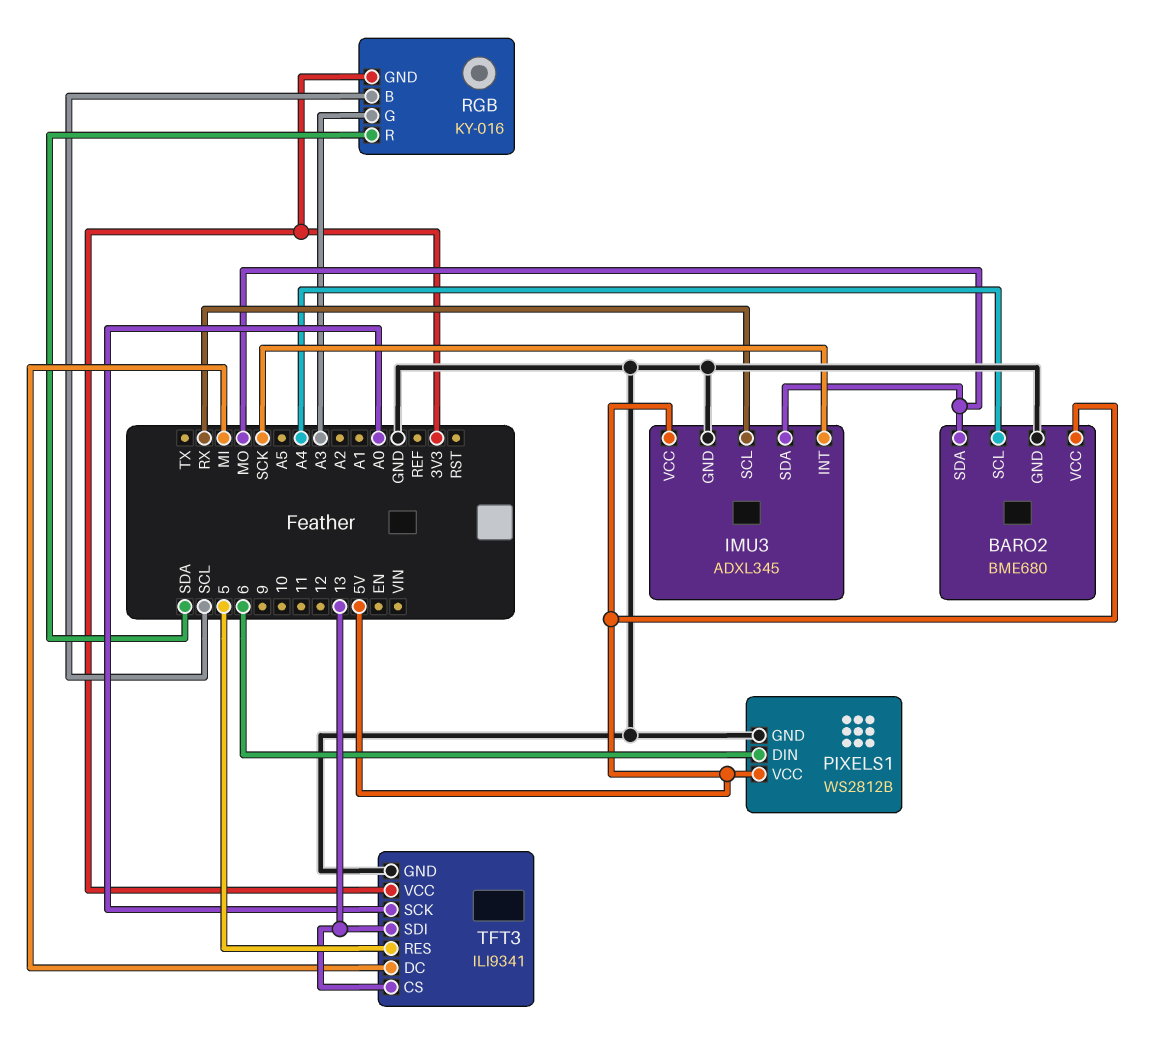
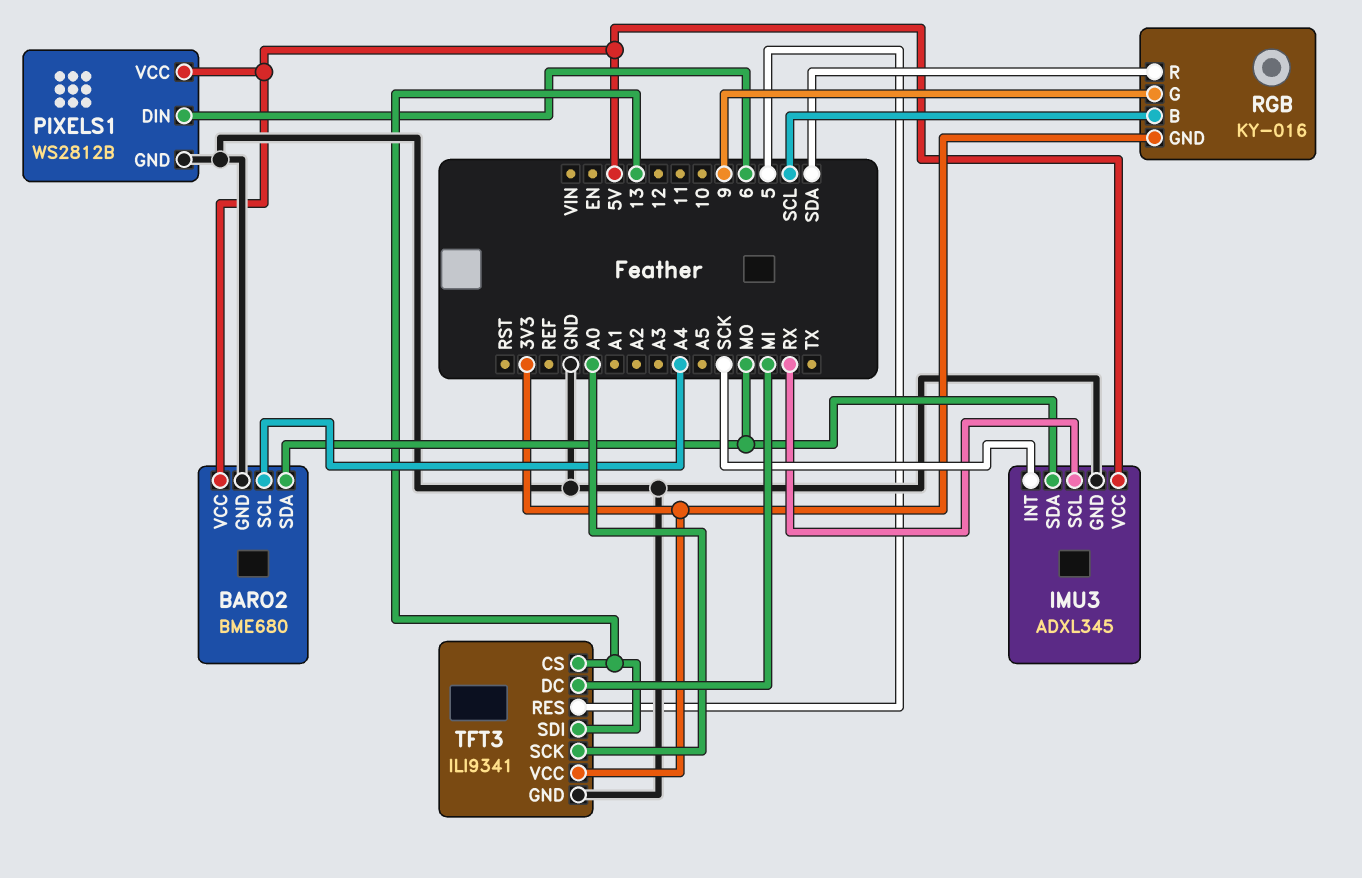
RGB pin G: A3 -> 9

